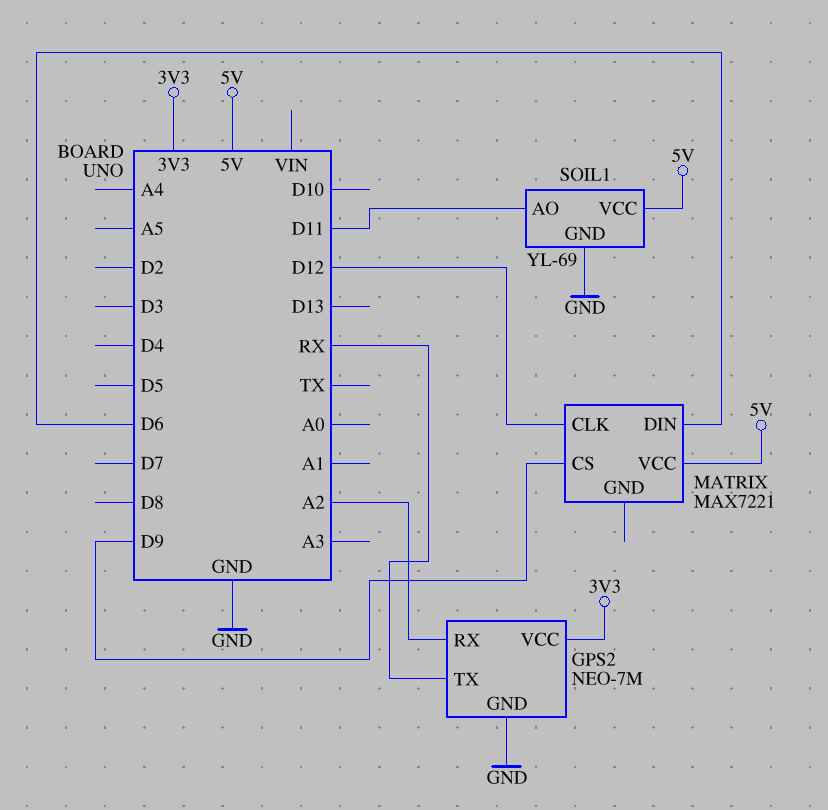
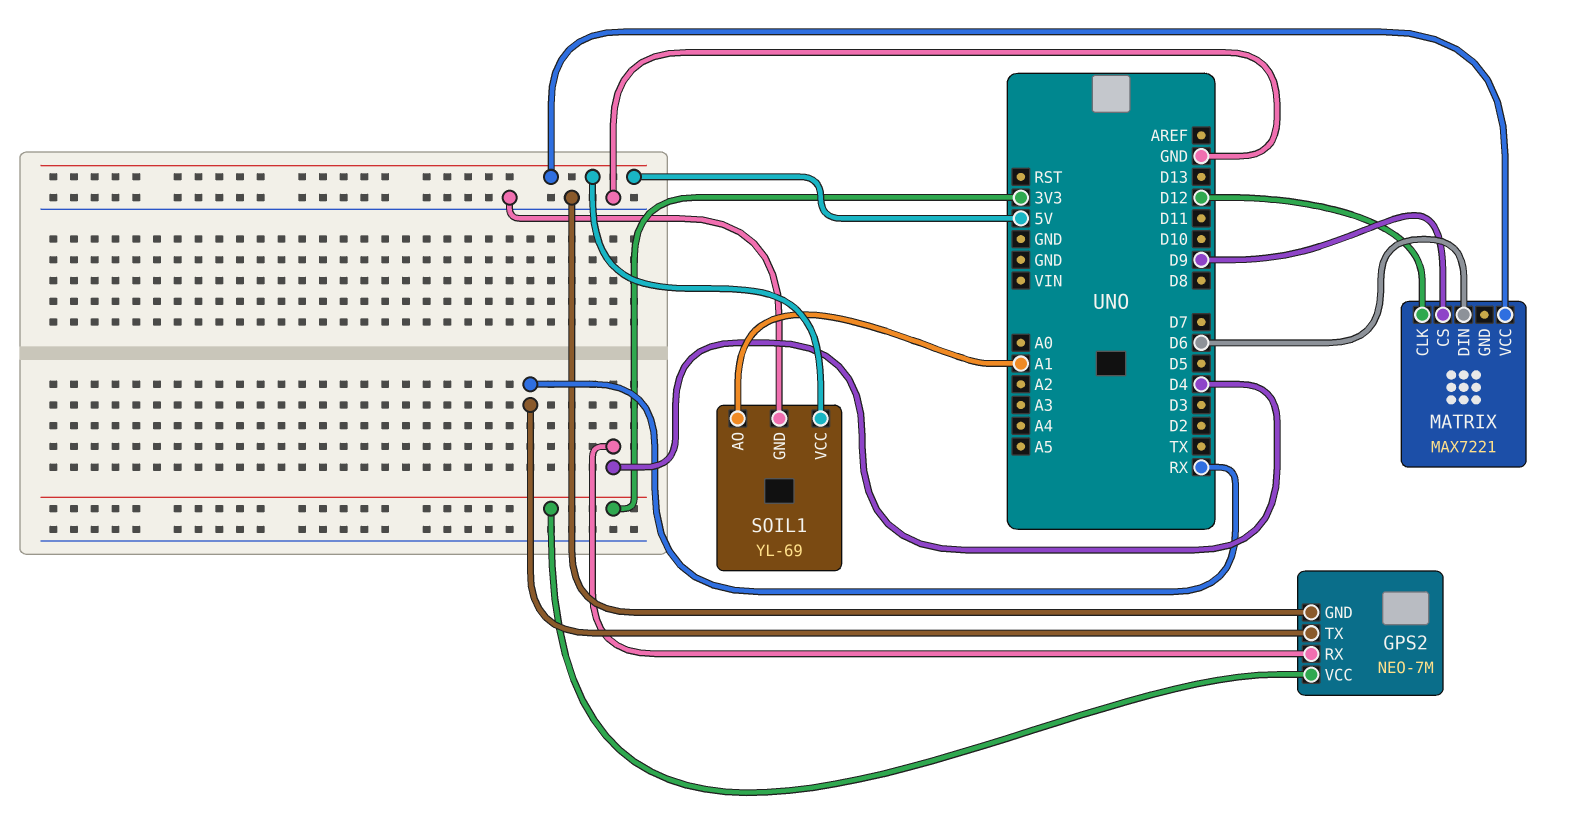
GPS2 pin RX: A2 -> D4
SOIL1 pin AO: D11 -> A1

